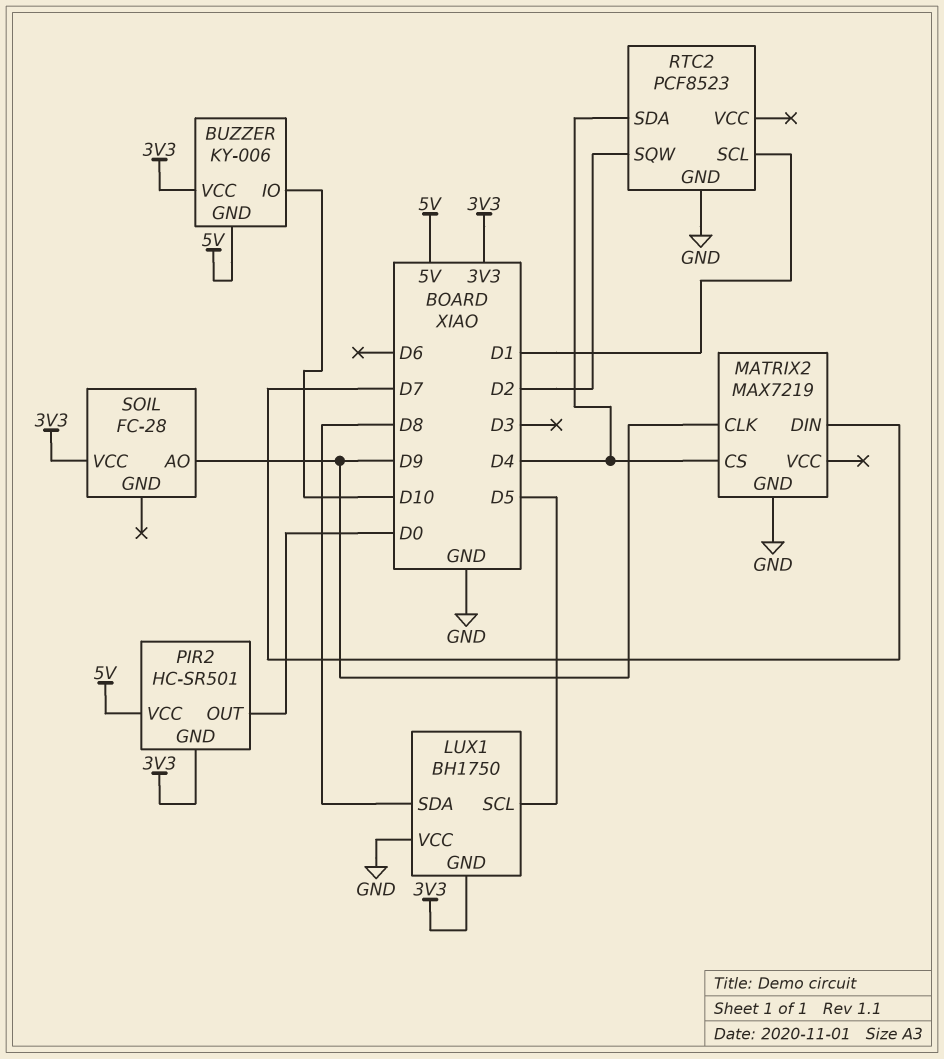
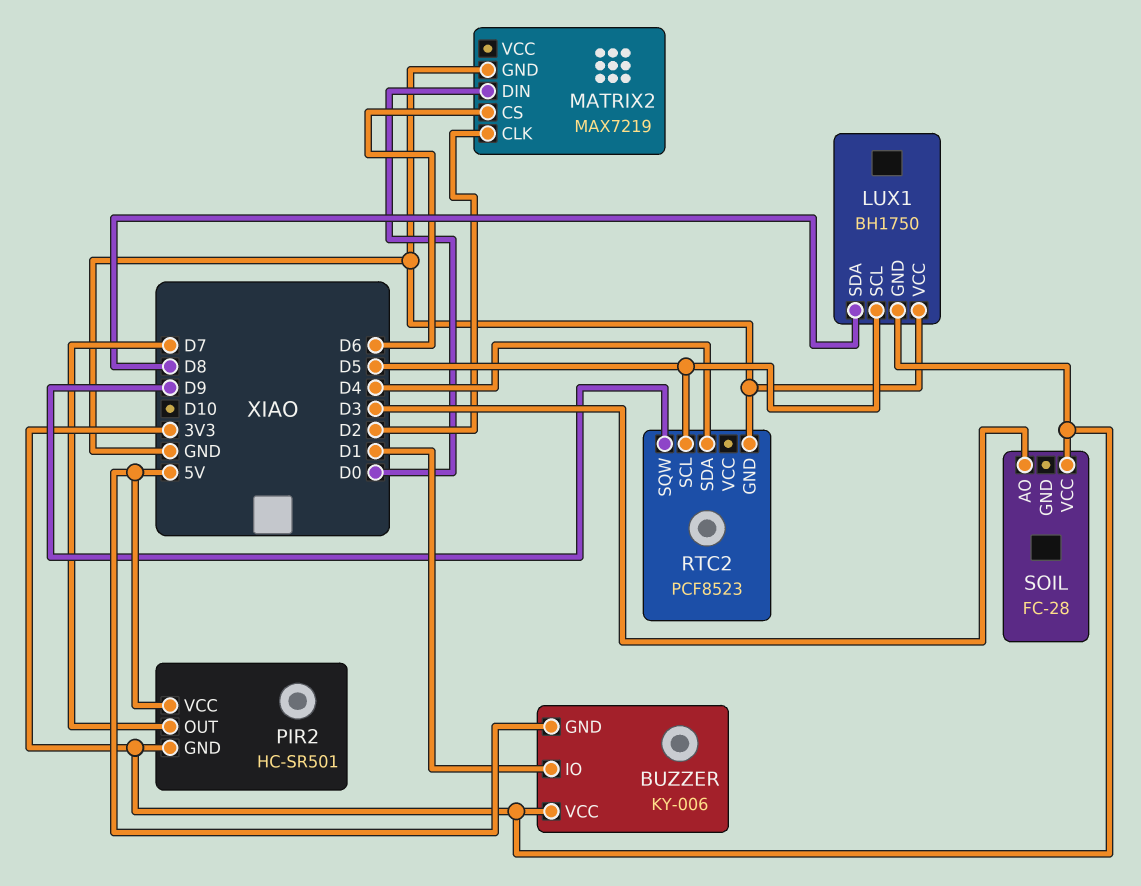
BUZZER pin IO: D10 -> D1
MATRIX2 pin CLK: D9 -> D2
MATRIX2 pin CS: D4 -> D6
MATRIX2 pin DIN: D7 -> D0
PIR2 pin OUT: D0 -> D7
RTC2 pin SCL: D1 -> D5
RTC2 pin SQW: D2 -> D9
SOIL pin AO: D9 -> D3

